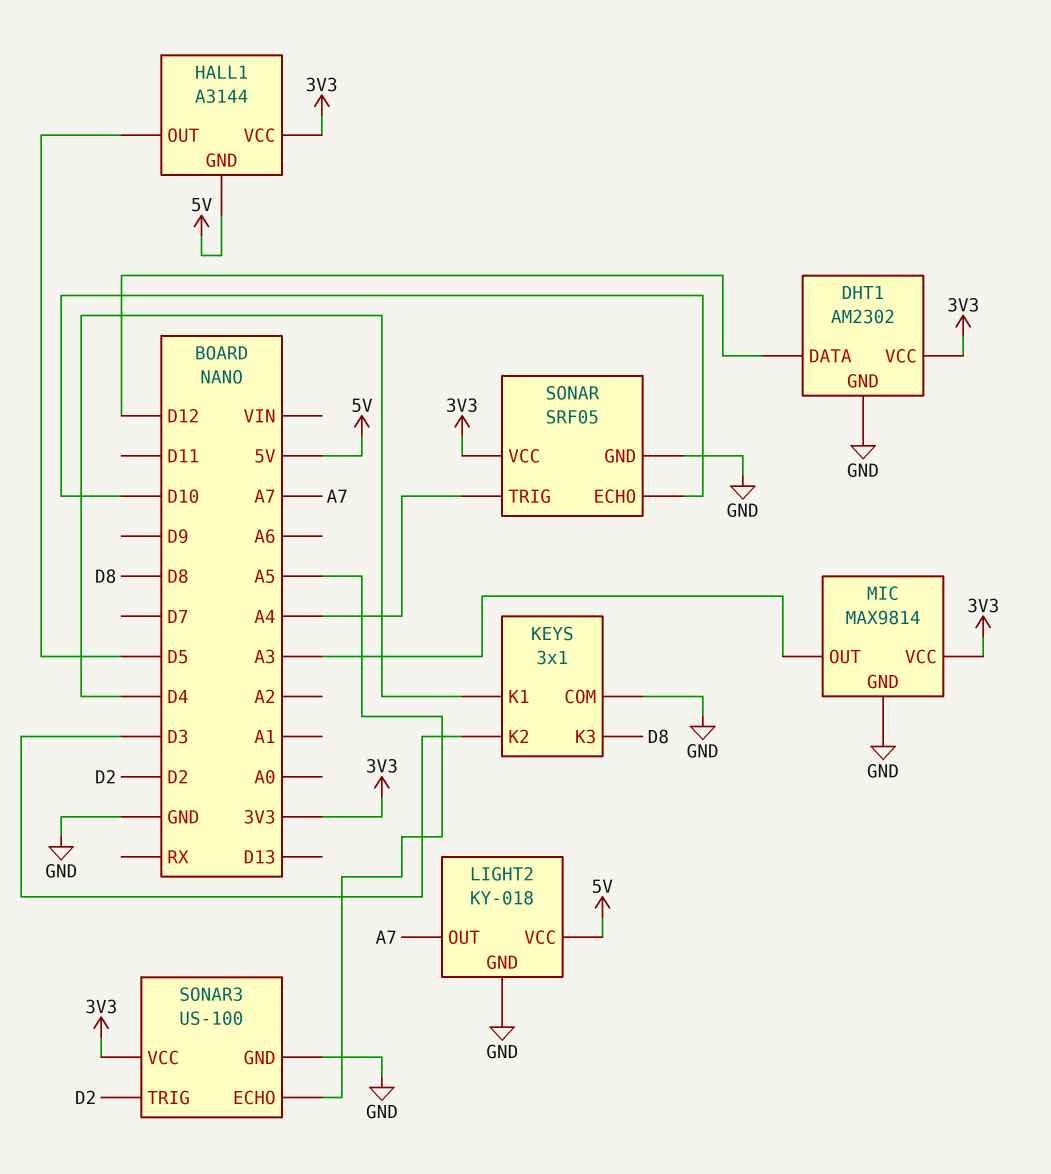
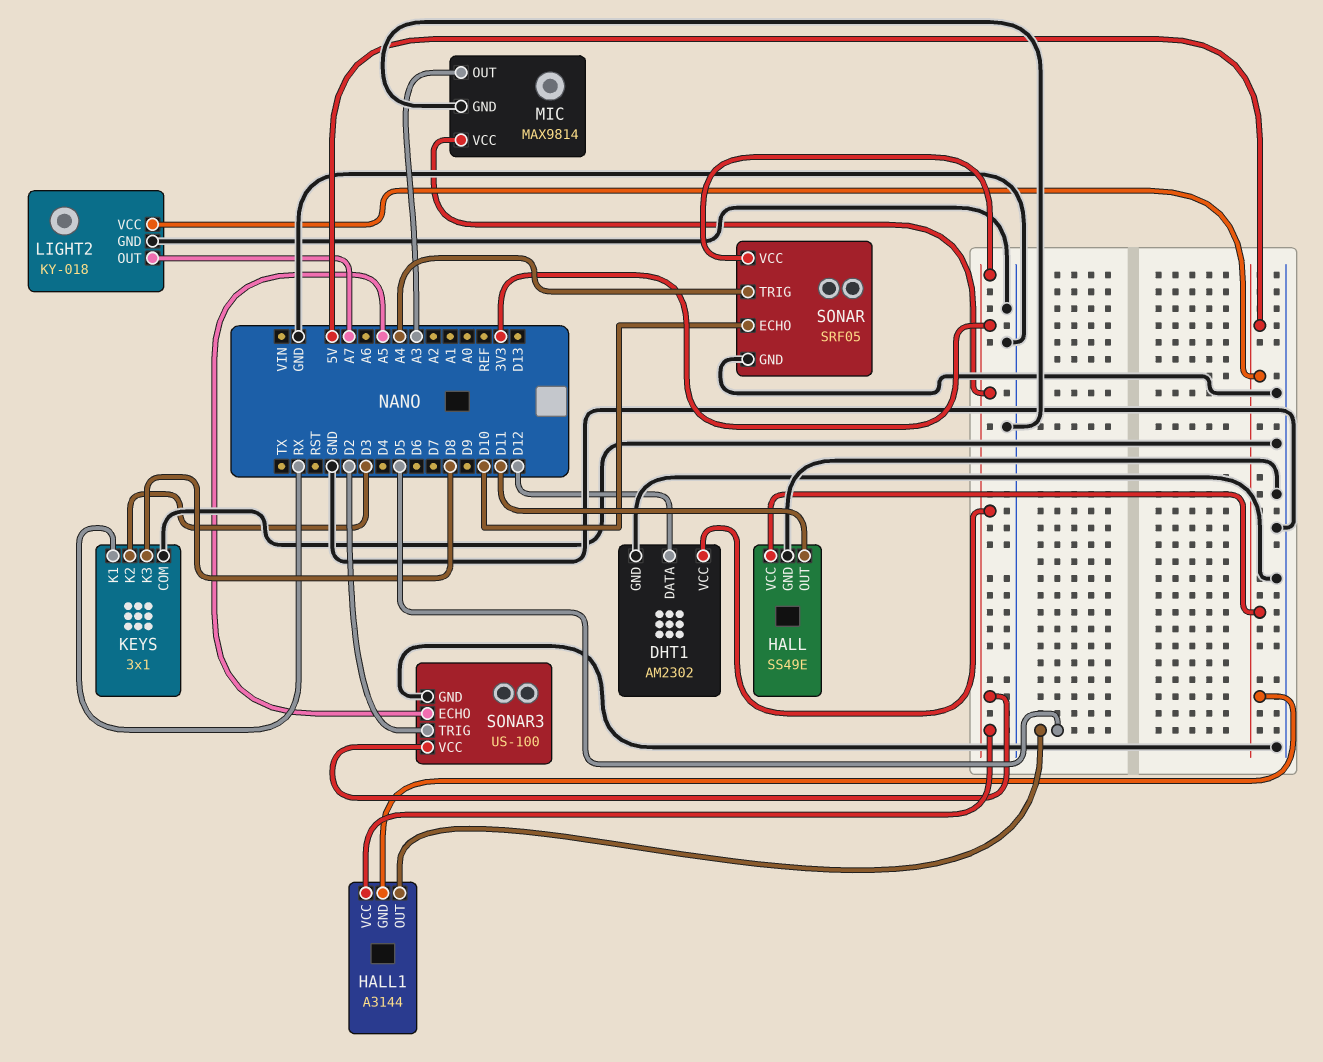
HALL: none -> SS49E
HALL pin GND: none -> GND
HALL pin OUT: none -> D11
HALL pin VCC: none -> 5V
KEYS pin K1: D4 -> RX

